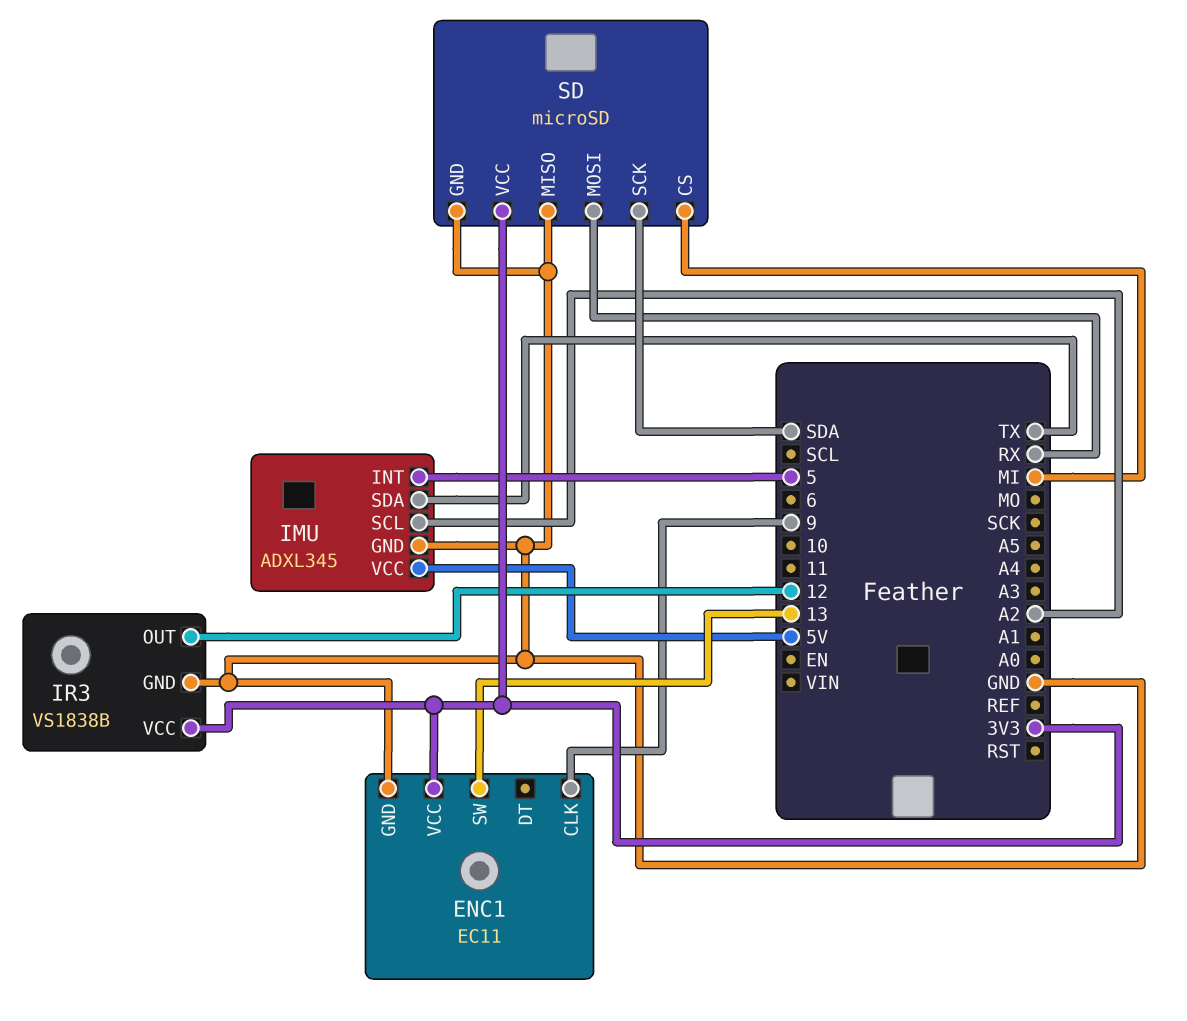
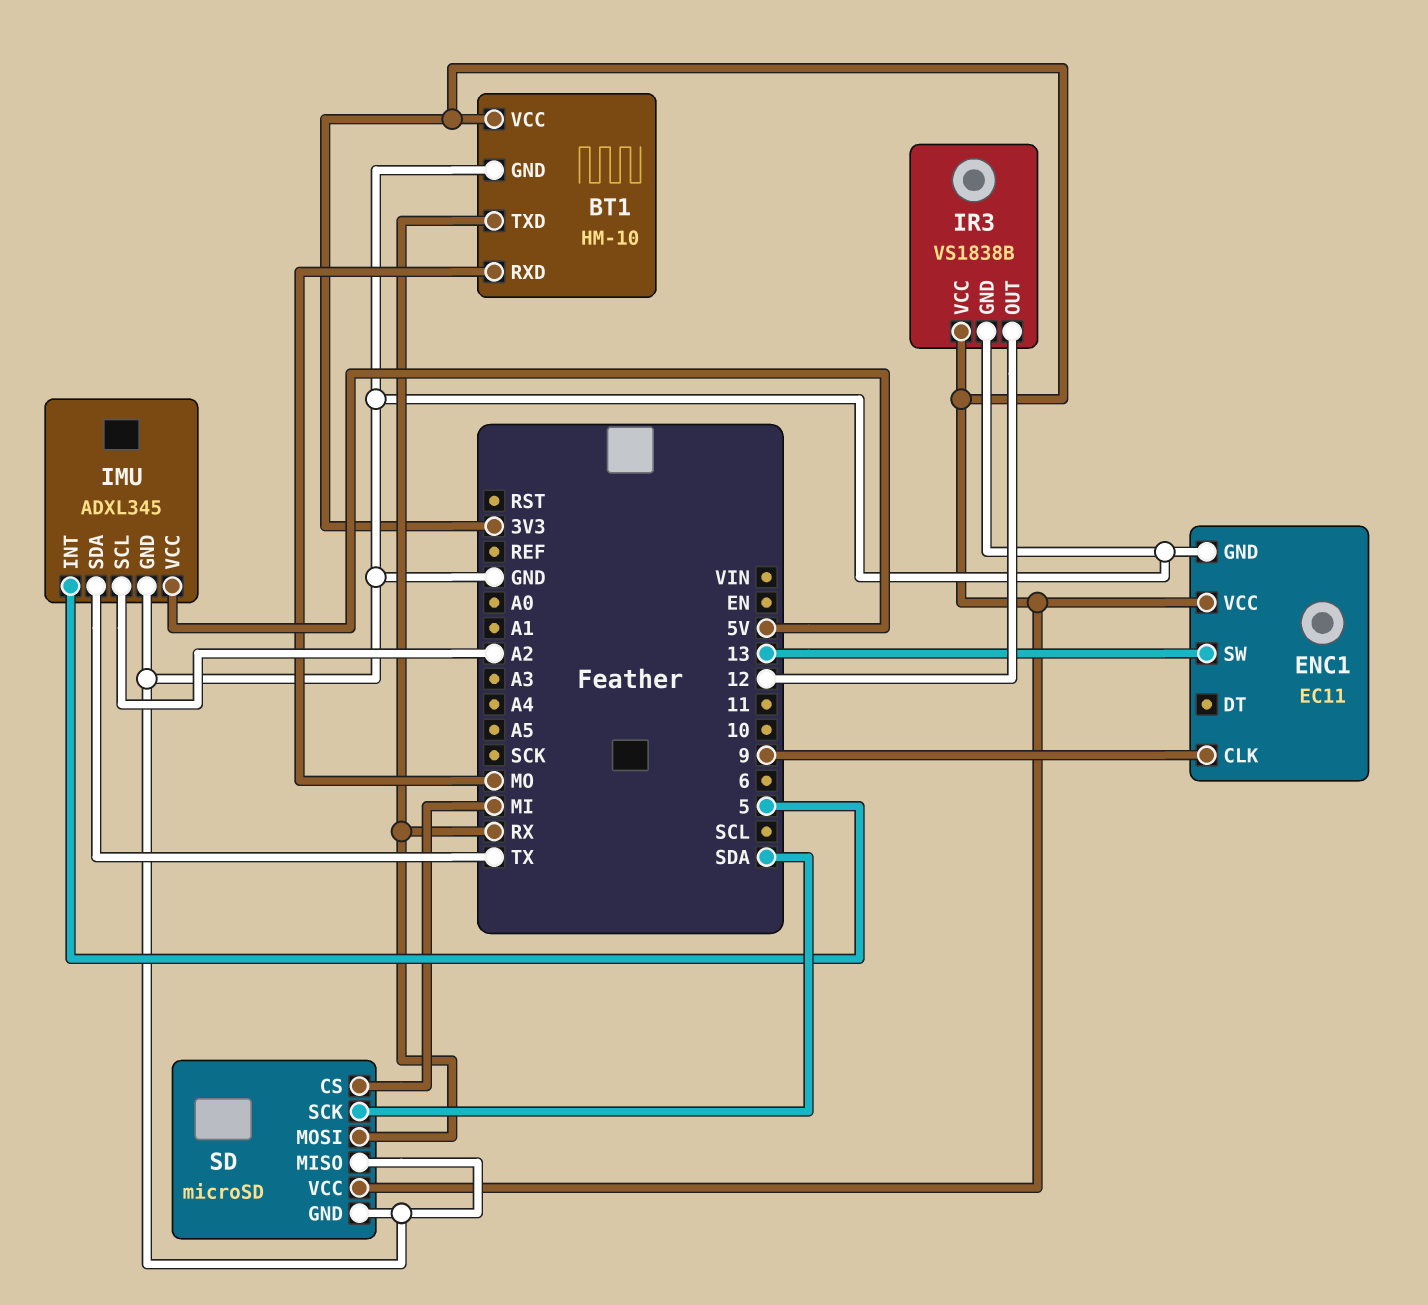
BT1: none -> HM-10
BT1 pin GND: none -> GND
BT1 pin RXD: none -> MO
BT1 pin TXD: none -> RX
BT1 pin VCC: none -> 3V3

